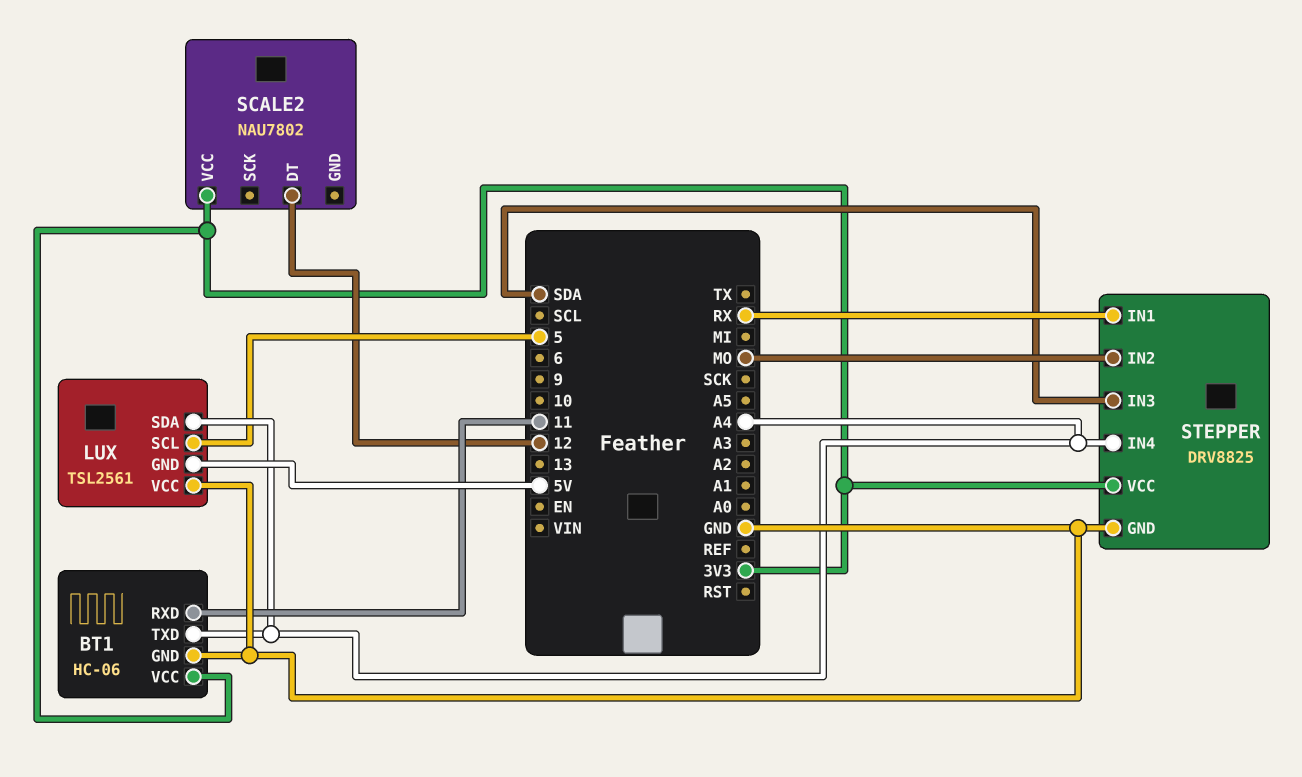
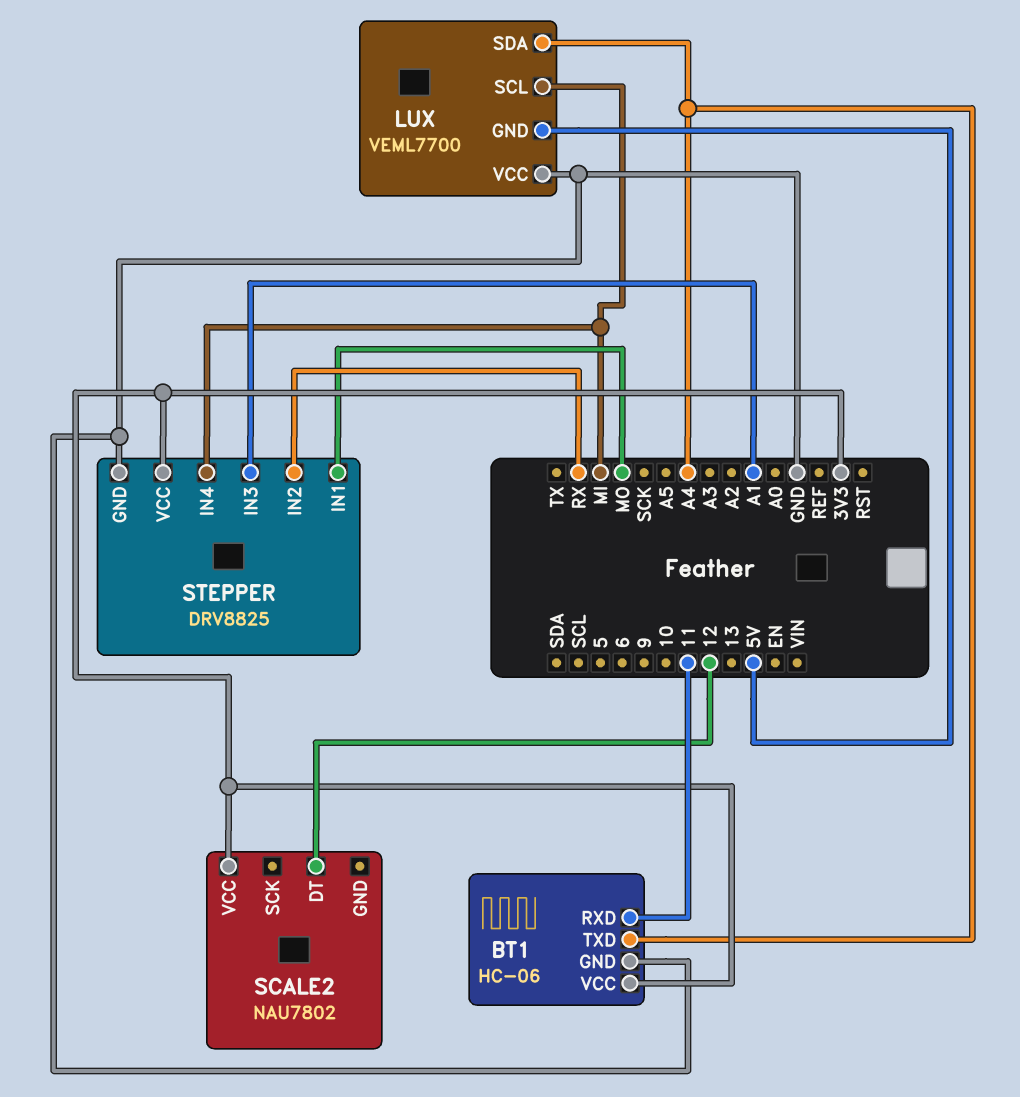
LUX: TSL2561 -> VEML7700
LUX pin SCL: 5 -> MI
STEPPER pin IN1: RX -> MO
STEPPER pin IN2: MO -> RX
STEPPER pin IN3: SDA -> A1
STEPPER pin IN4: A4 -> MI

